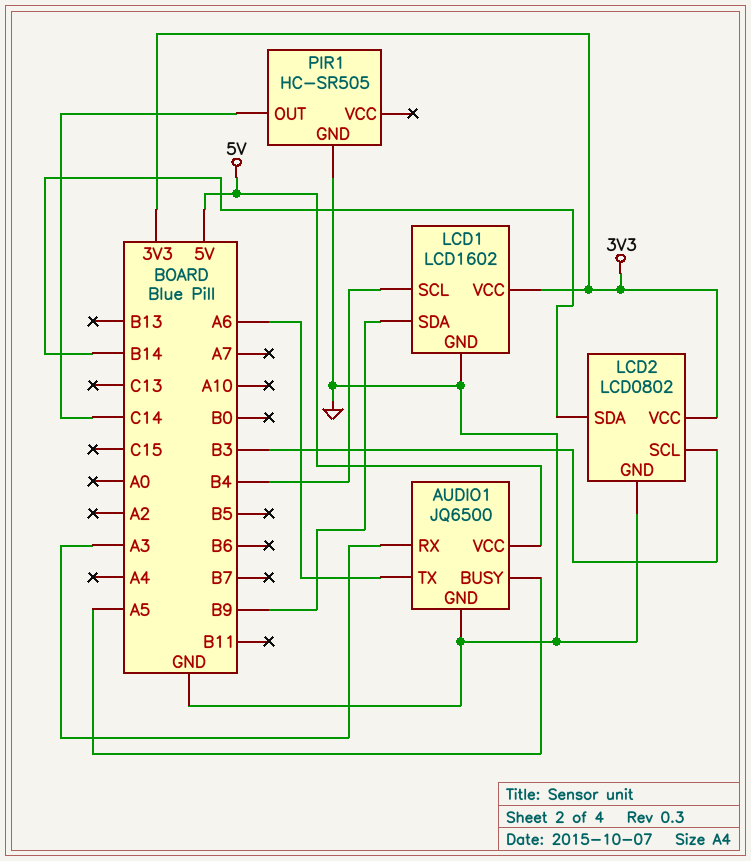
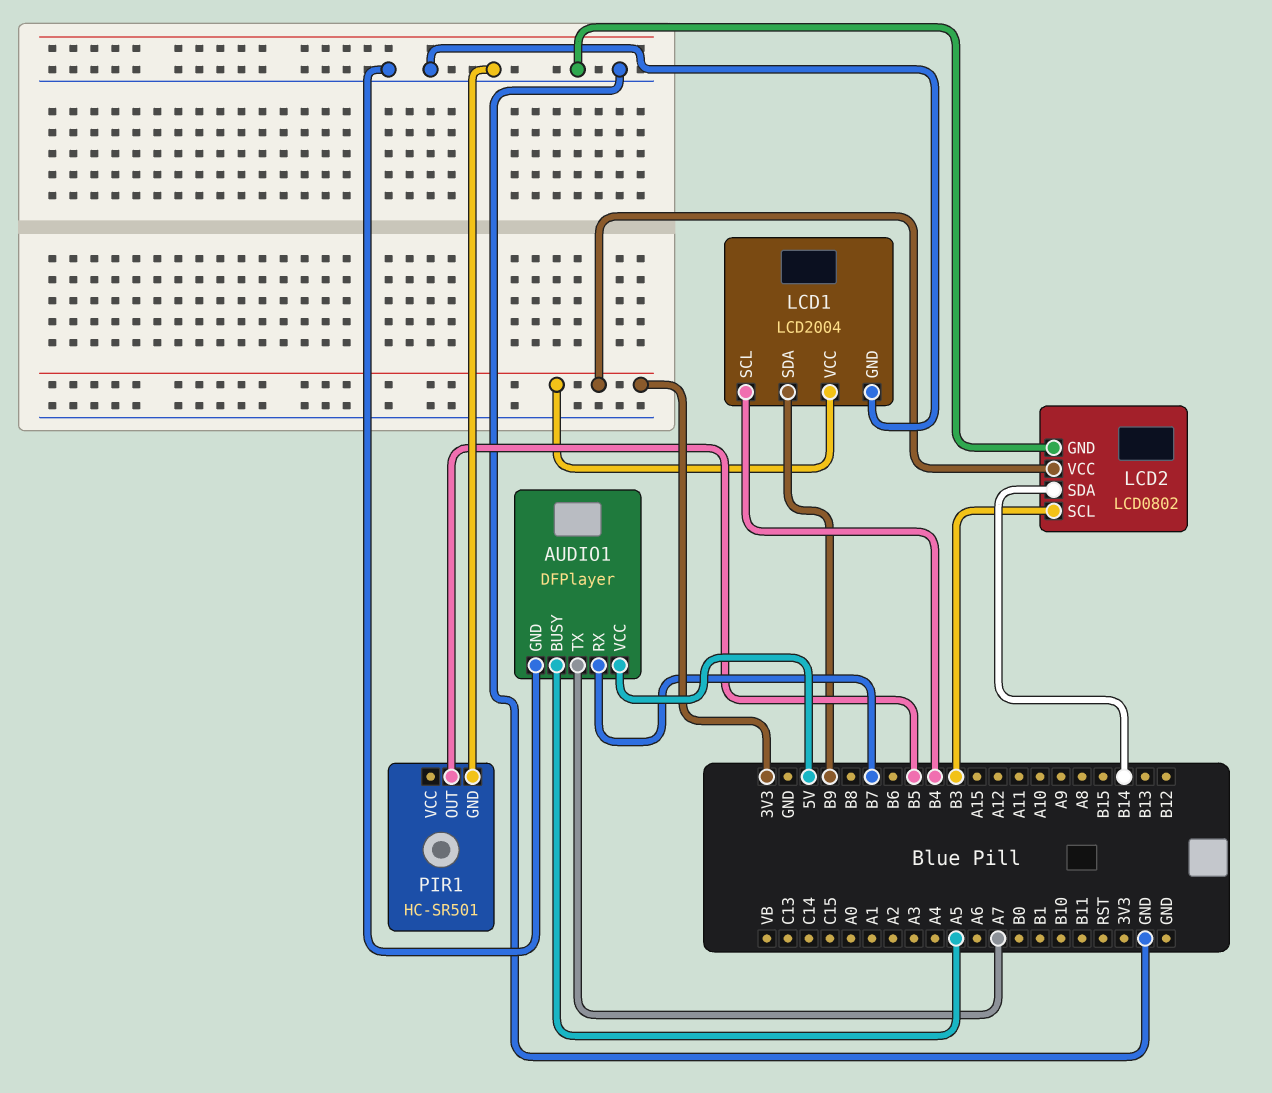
AUDIO1: JQ6500 -> DFPlayer
AUDIO1 pin RX: A3 -> B7
AUDIO1 pin TX: A6 -> A7
LCD1: LCD1602 -> LCD2004
PIR1: HC-SR505 -> HC-SR501
PIR1 pin OUT: C14 -> B5

